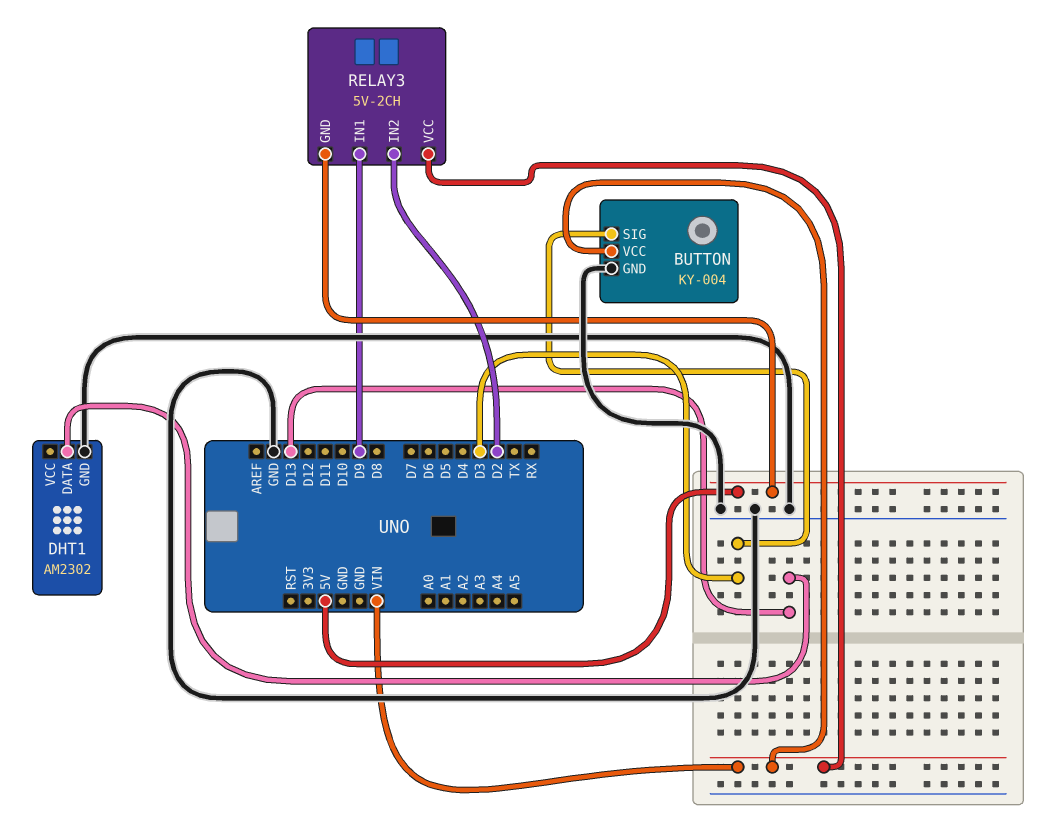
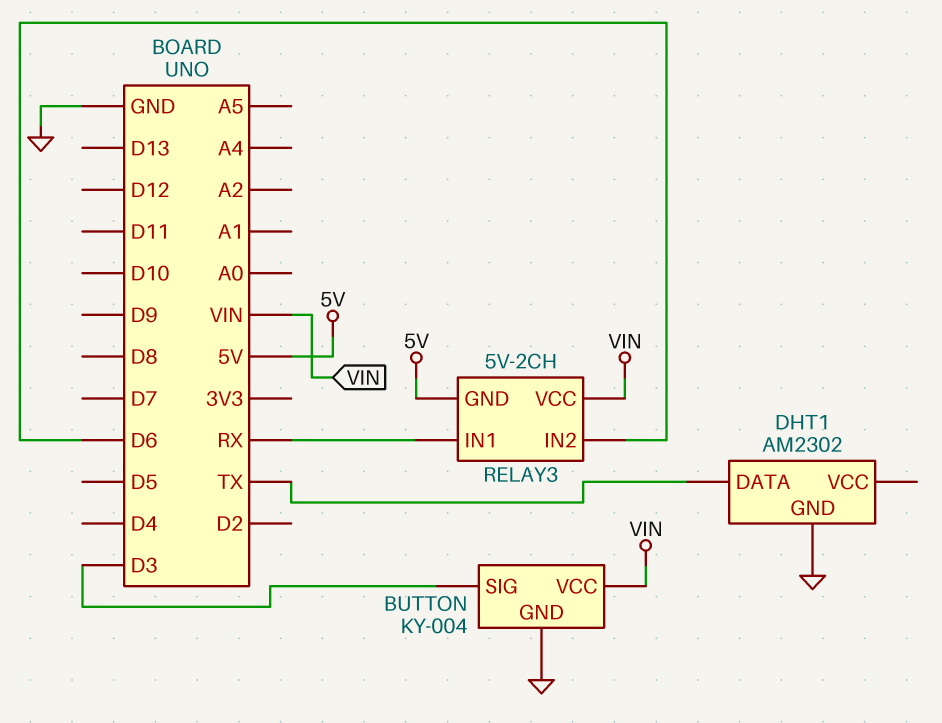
DHT1 pin DATA: D13 -> TX
RELAY3 pin IN1: D9 -> RX
RELAY3 pin IN2: D2 -> D6

